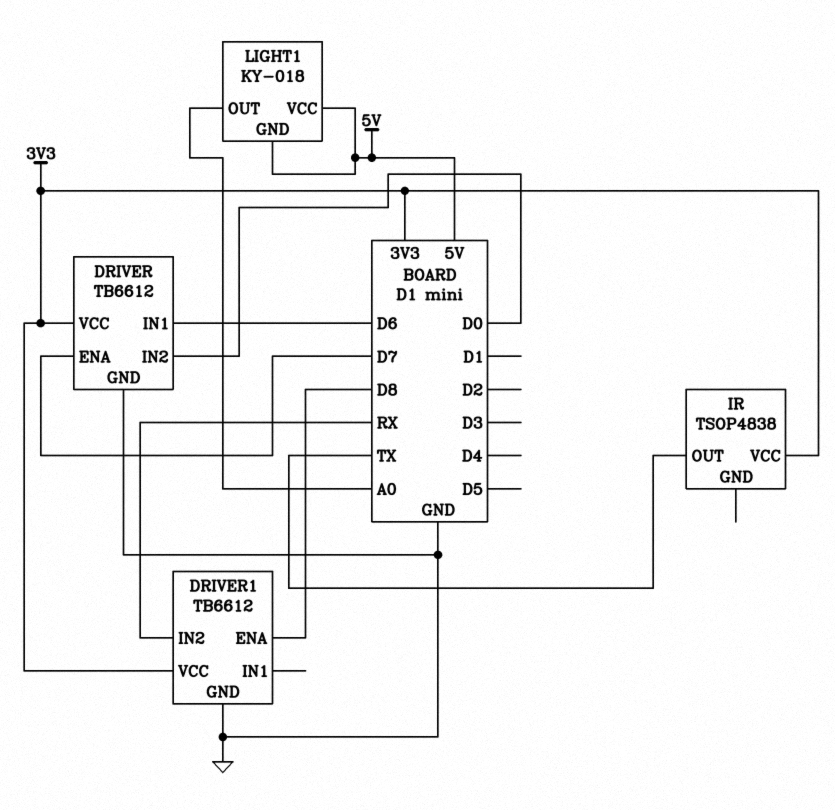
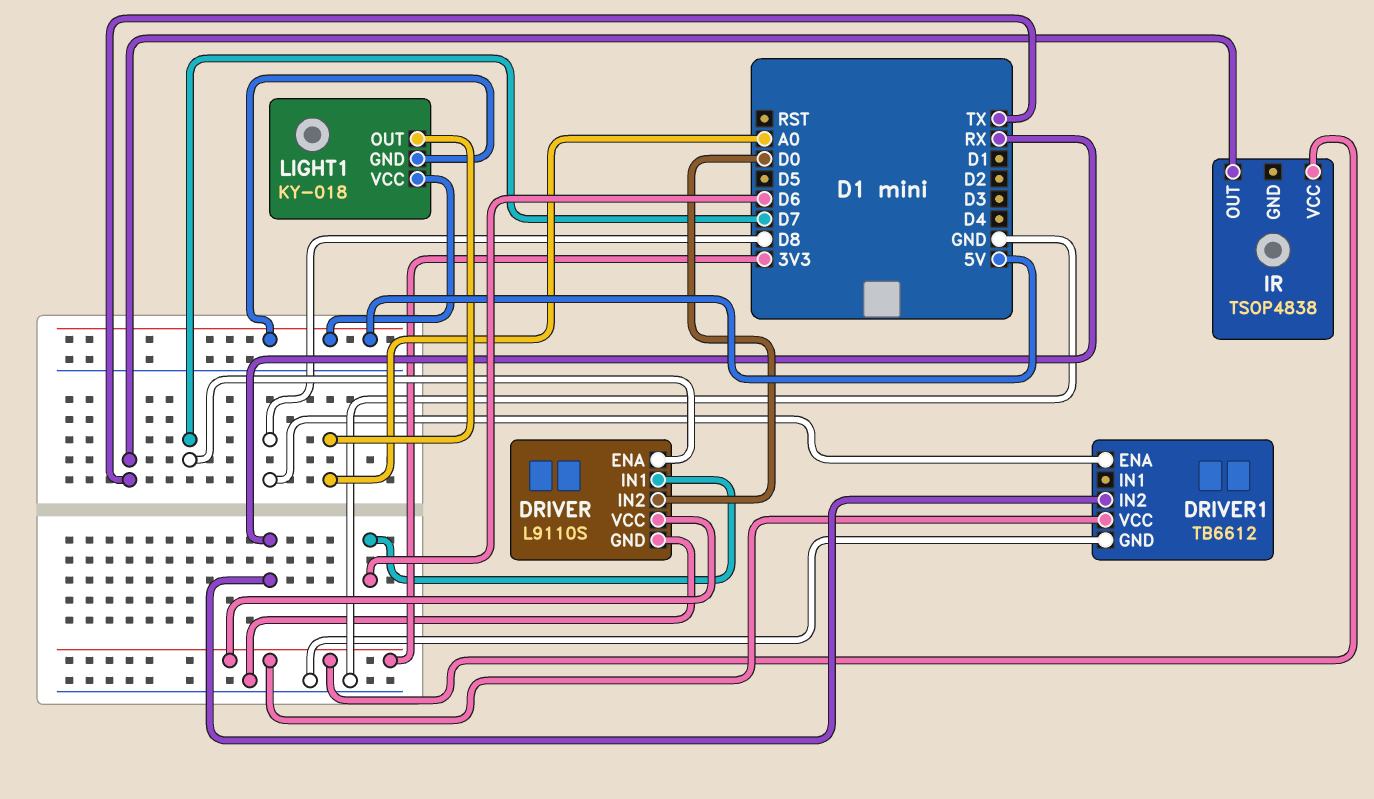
DRIVER: TB6612 -> L9110S

